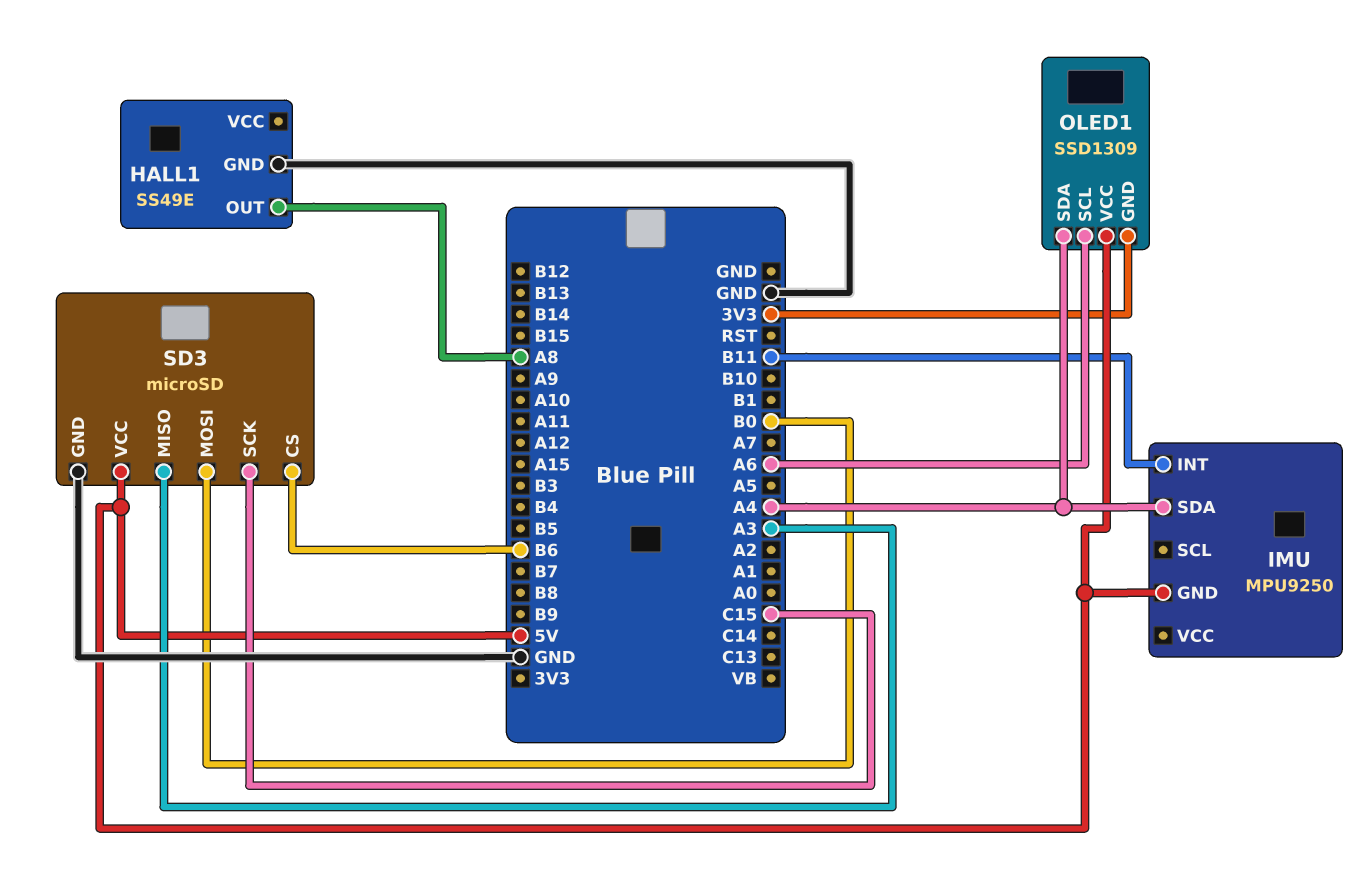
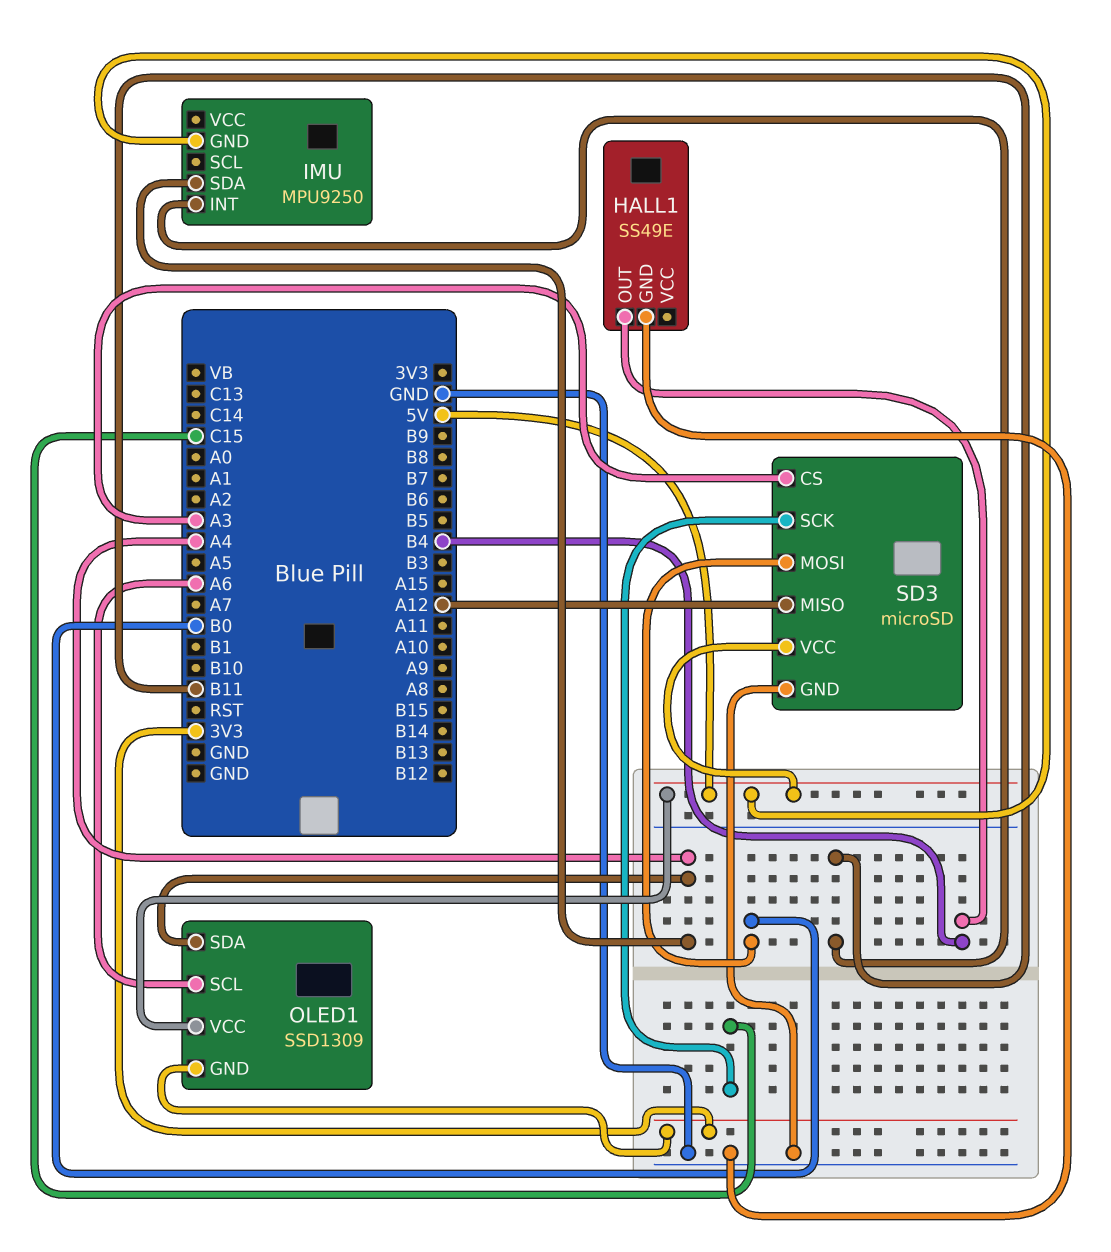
HALL1 pin OUT: A8 -> B4
SD3 pin CS: B6 -> A3
SD3 pin MISO: A3 -> A12

